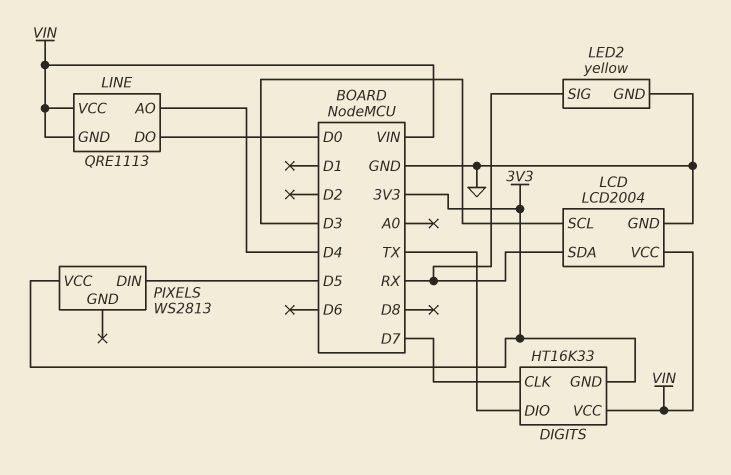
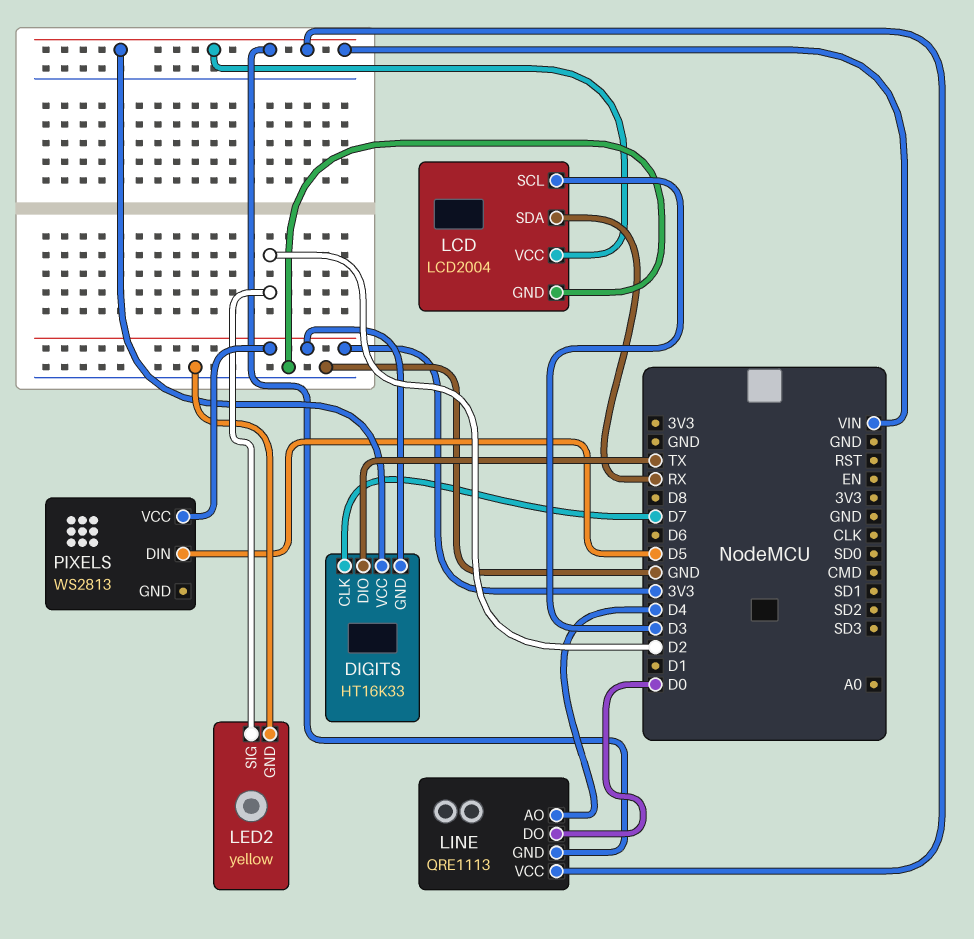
LED2 pin SIG: RX -> D2

